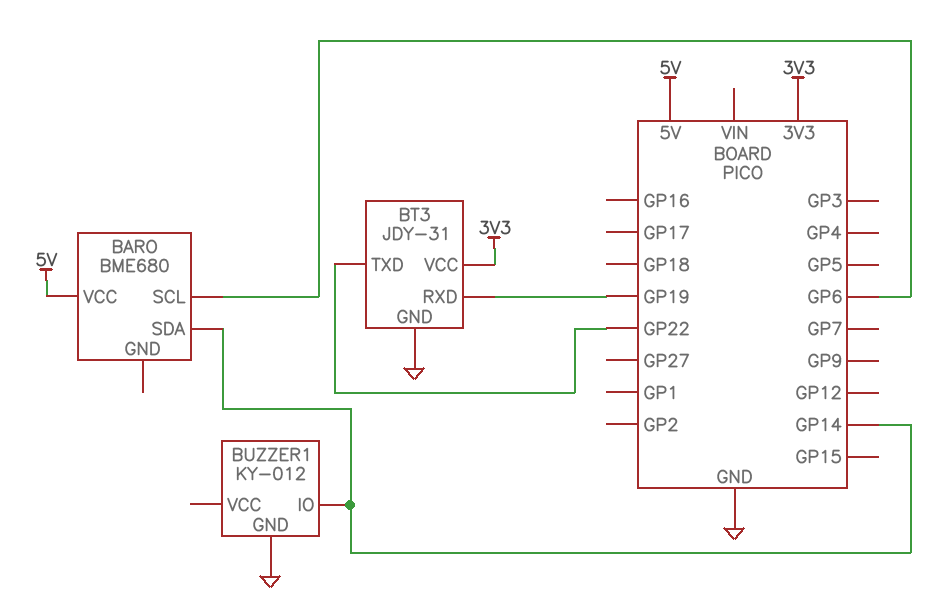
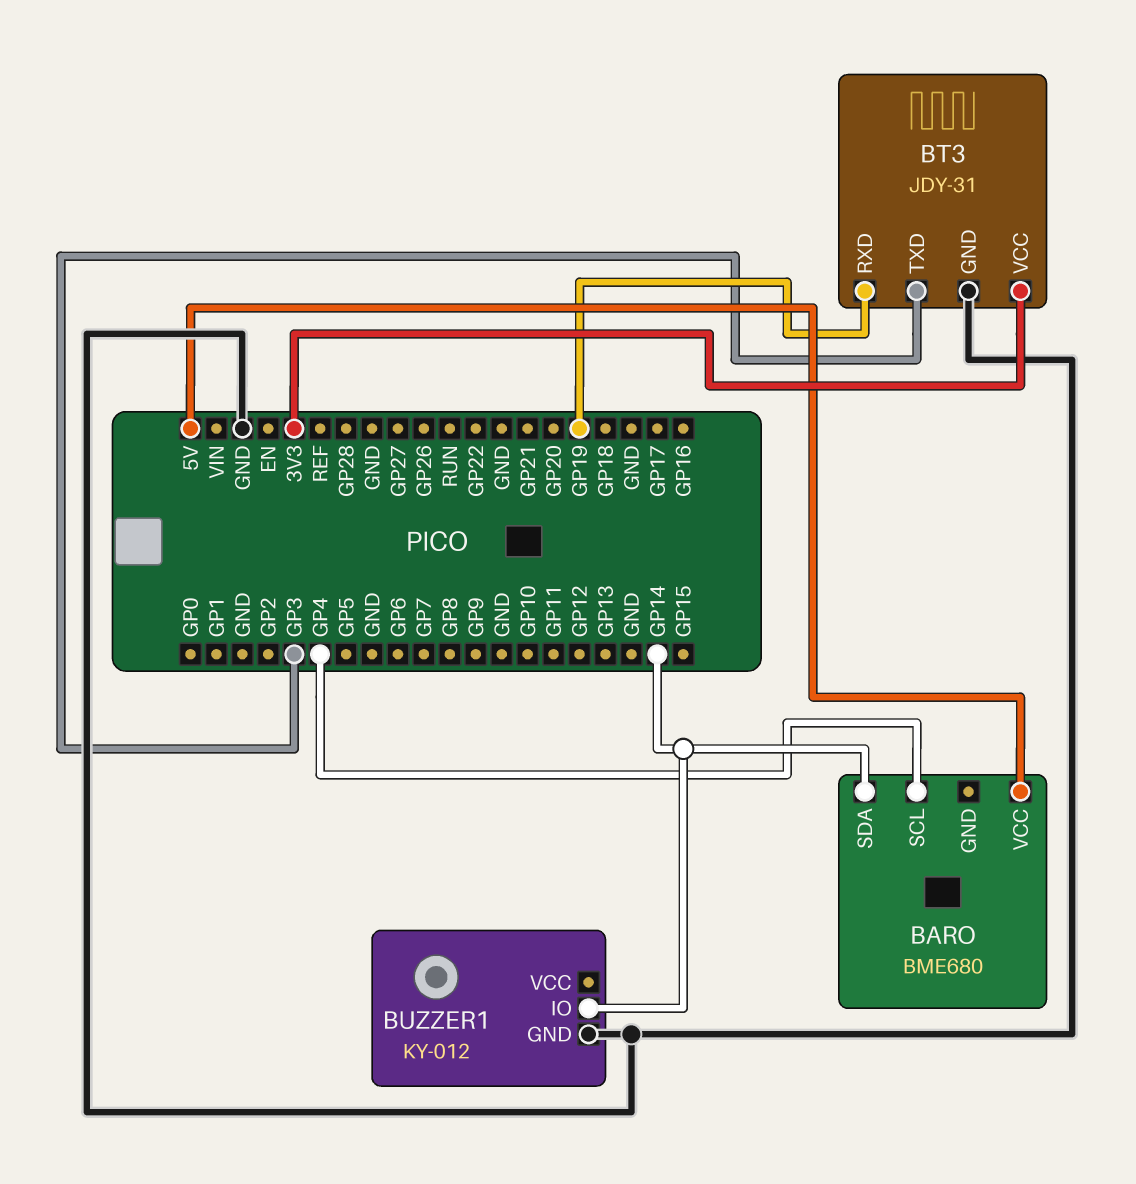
BARO pin SCL: GP6 -> GP4
BT3 pin TXD: GP22 -> GP3

